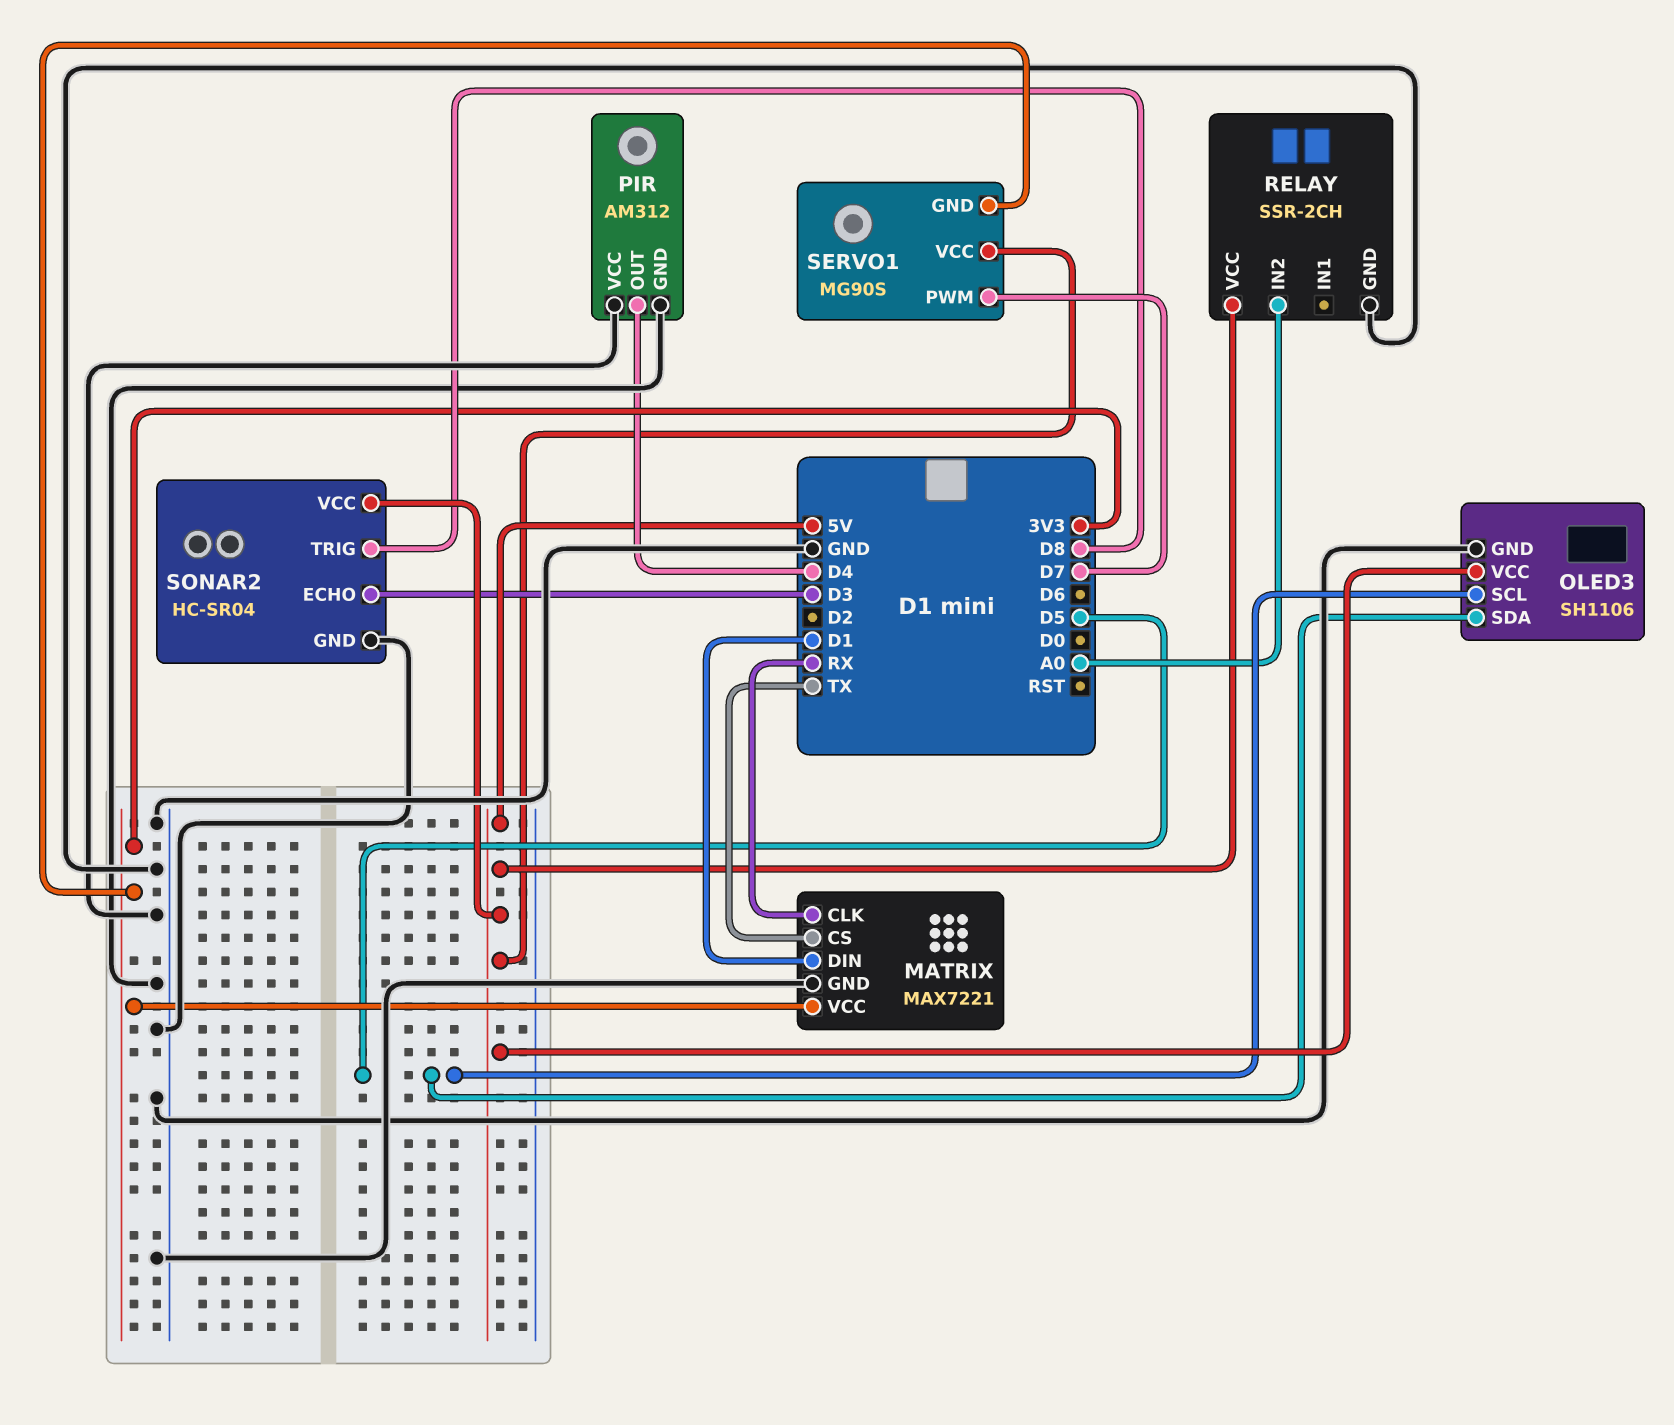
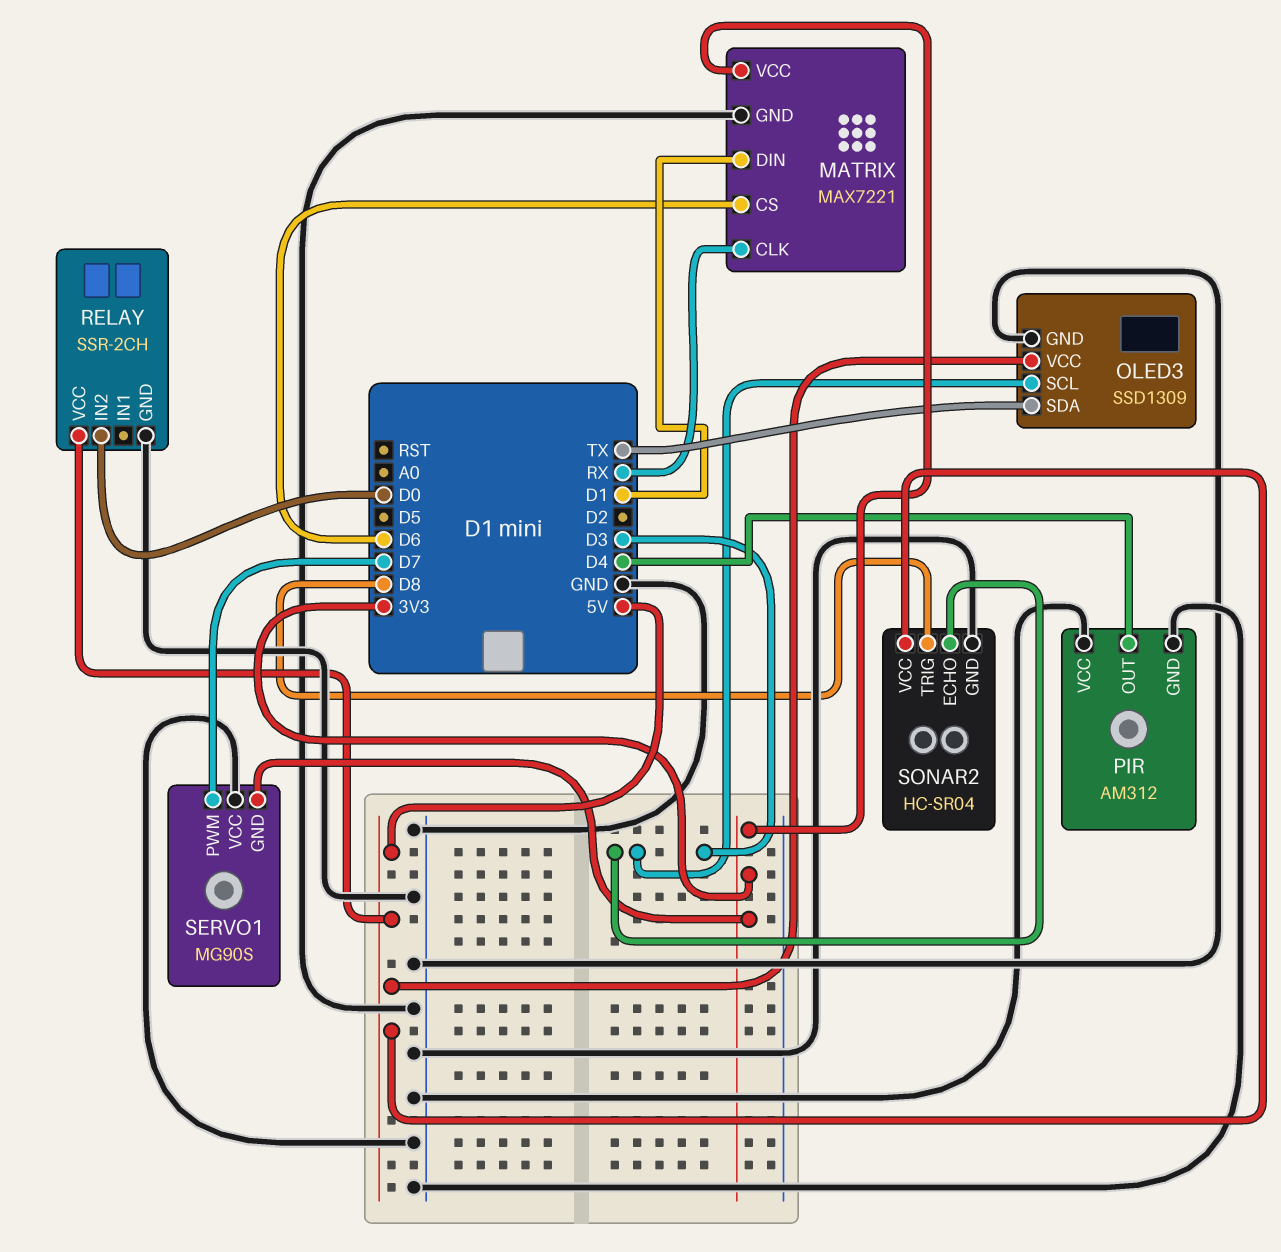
MATRIX pin CS: TX -> D6
OLED3: SH1106 -> SSD1309
OLED3 pin SCL: D5 -> D3
OLED3 pin SDA: D5 -> TX
RELAY pin IN2: A0 -> D0
SERVO1 pin VCC: 5V -> GND

